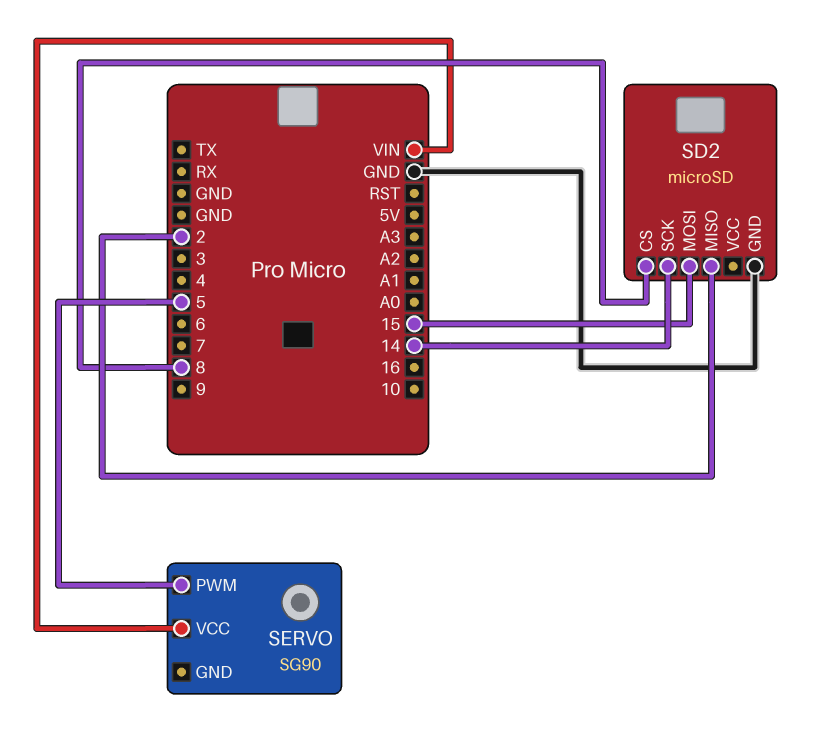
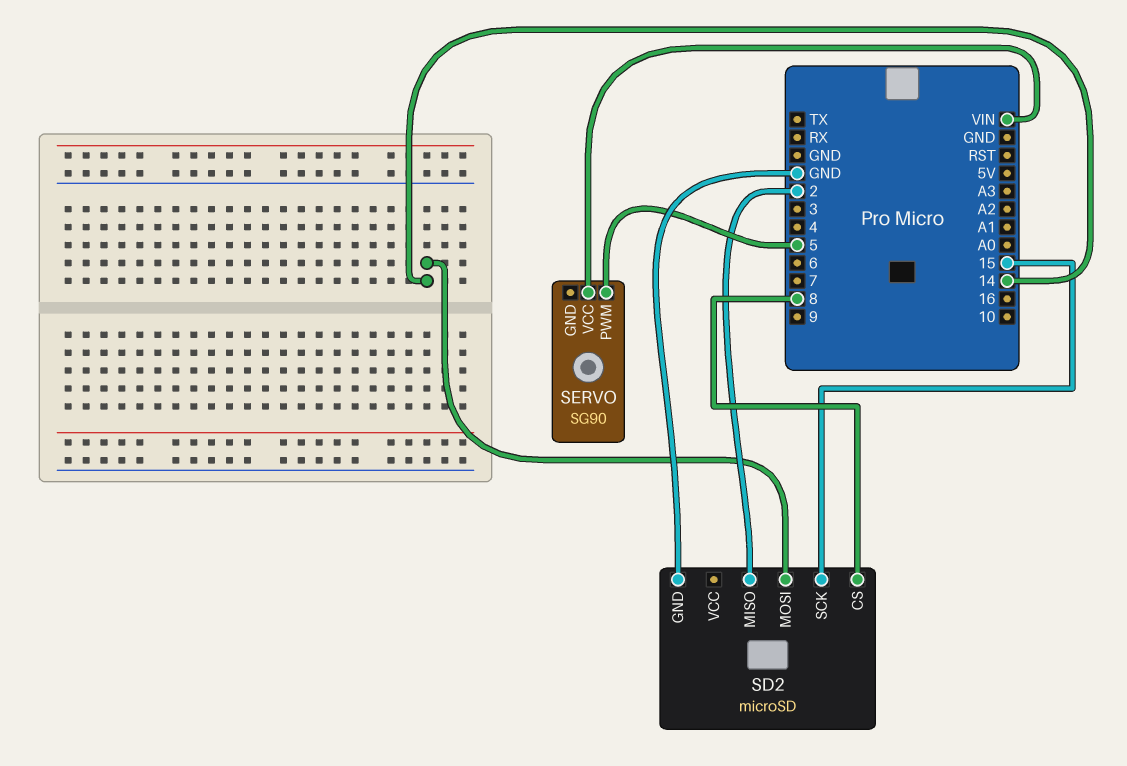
SD2 pin MOSI: 15 -> 14
SD2 pin SCK: 14 -> 15

